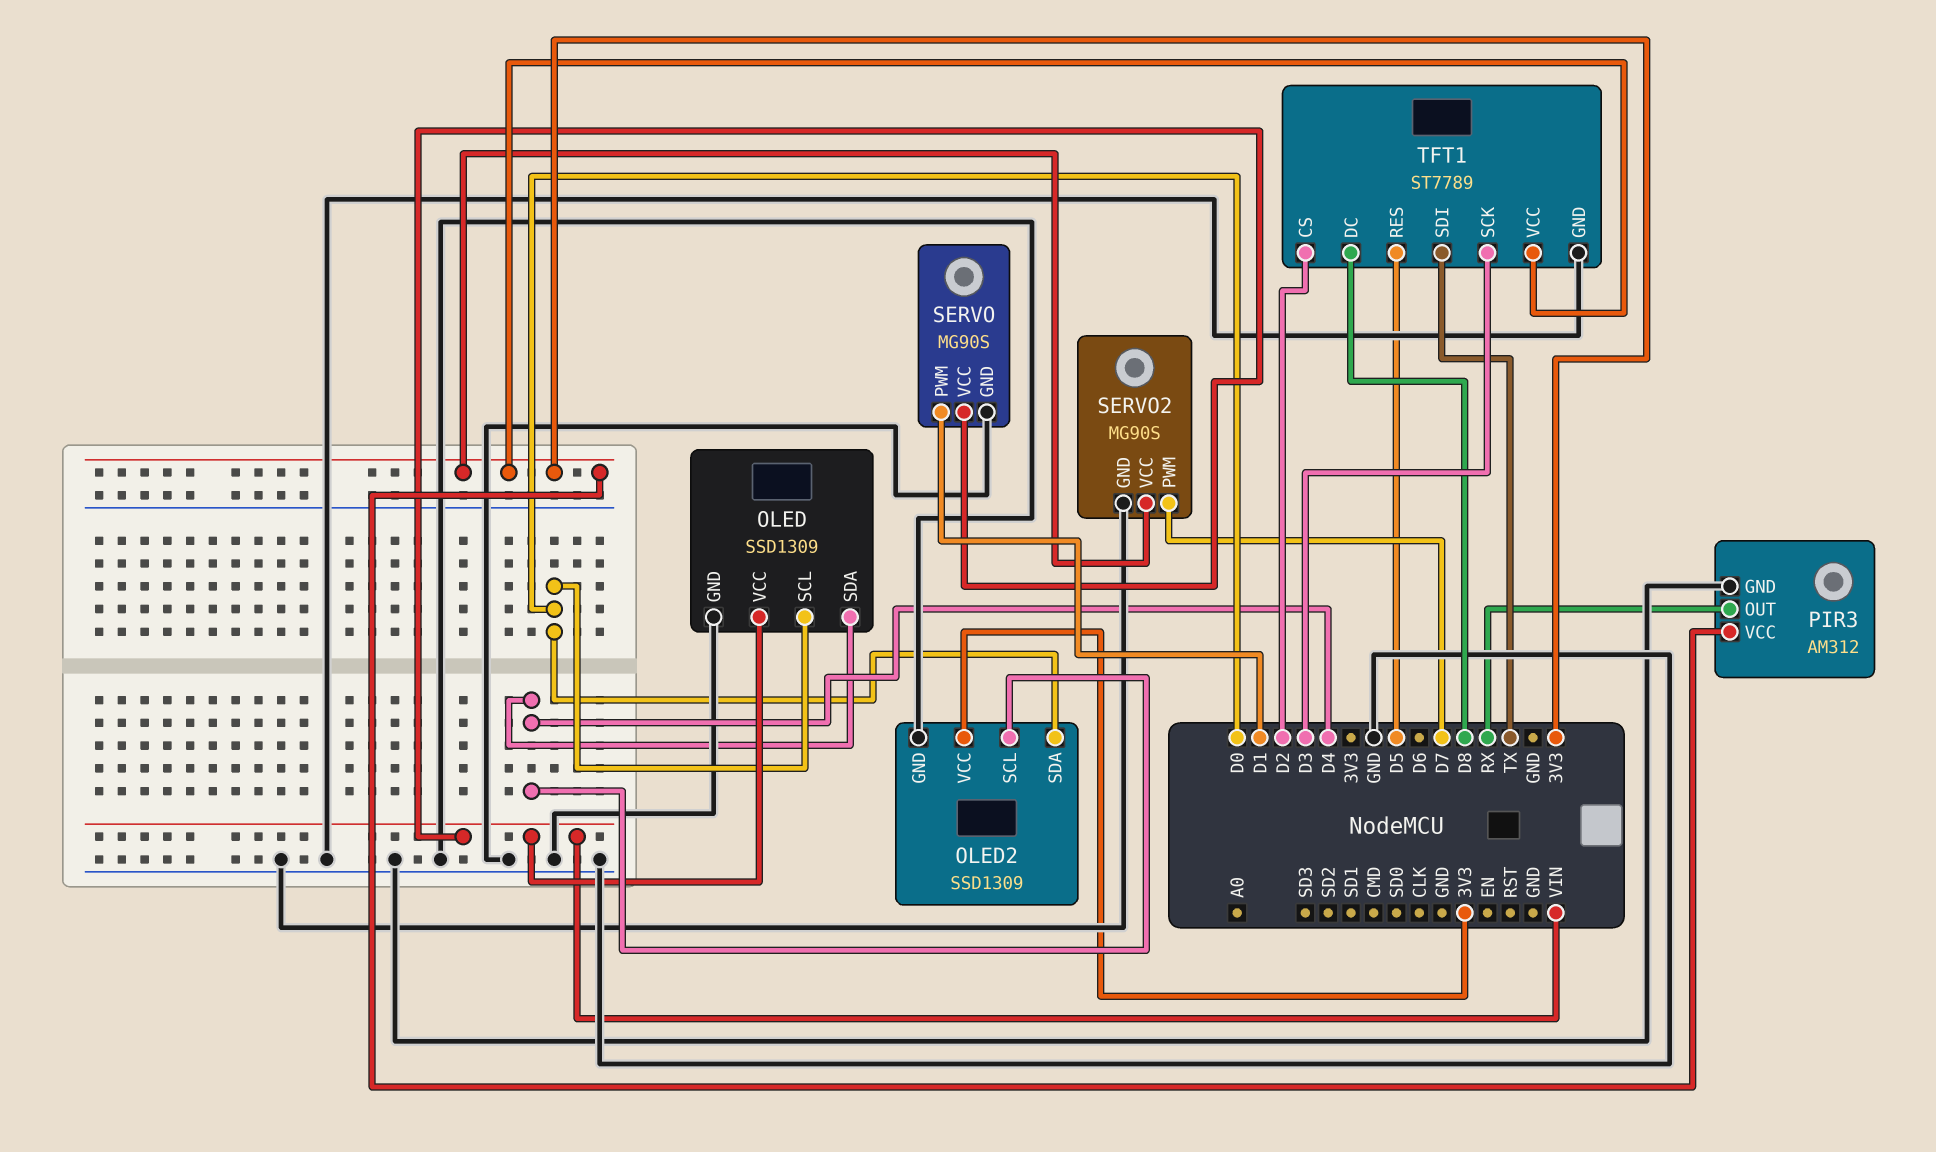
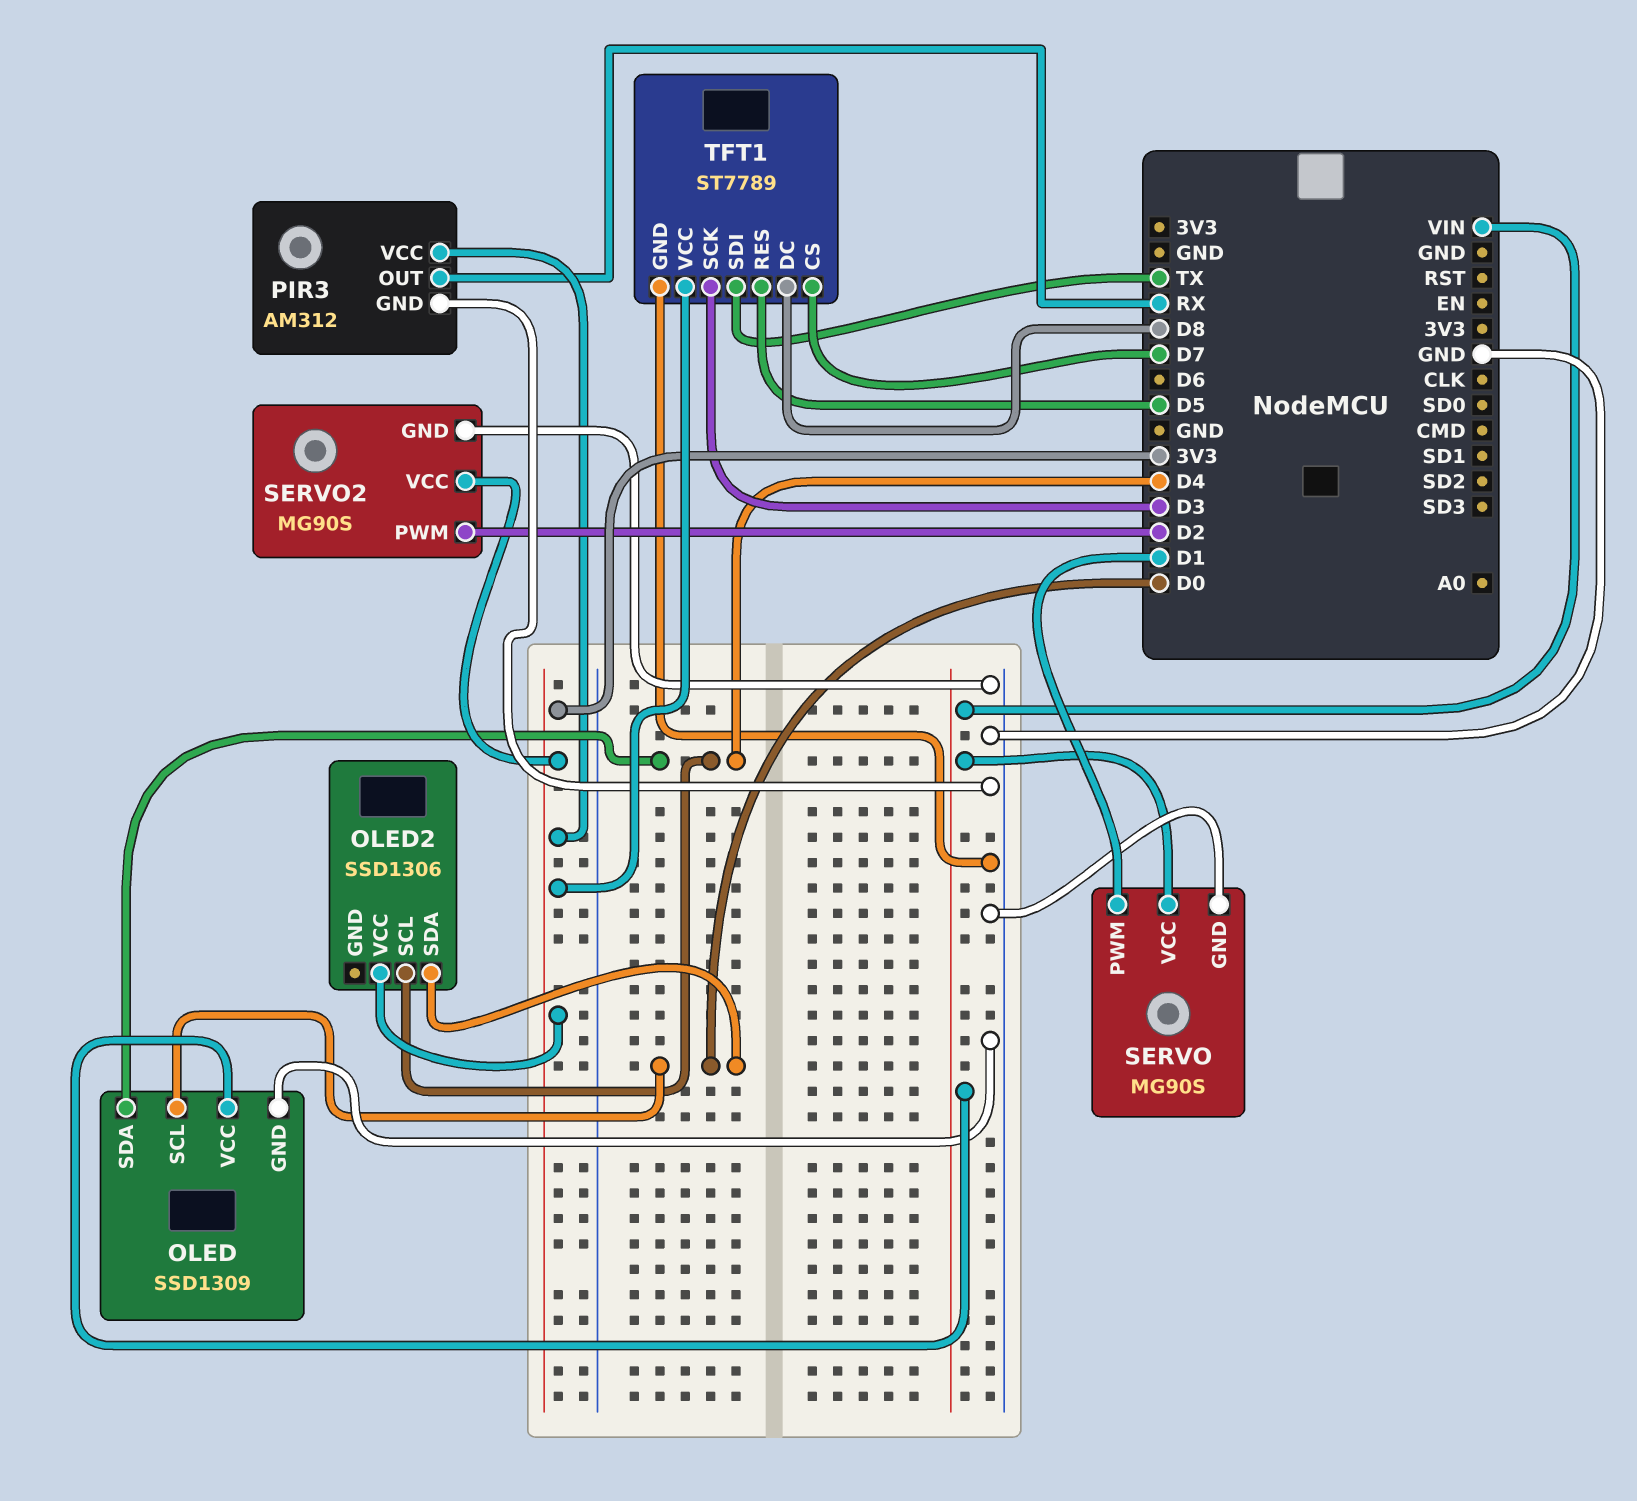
OLED2: SSD1309 -> SSD1306
OLED2 pin GND: GND -> none
SERVO2 pin PWM: D7 -> D2
TFT1 pin CS: D2 -> D7

